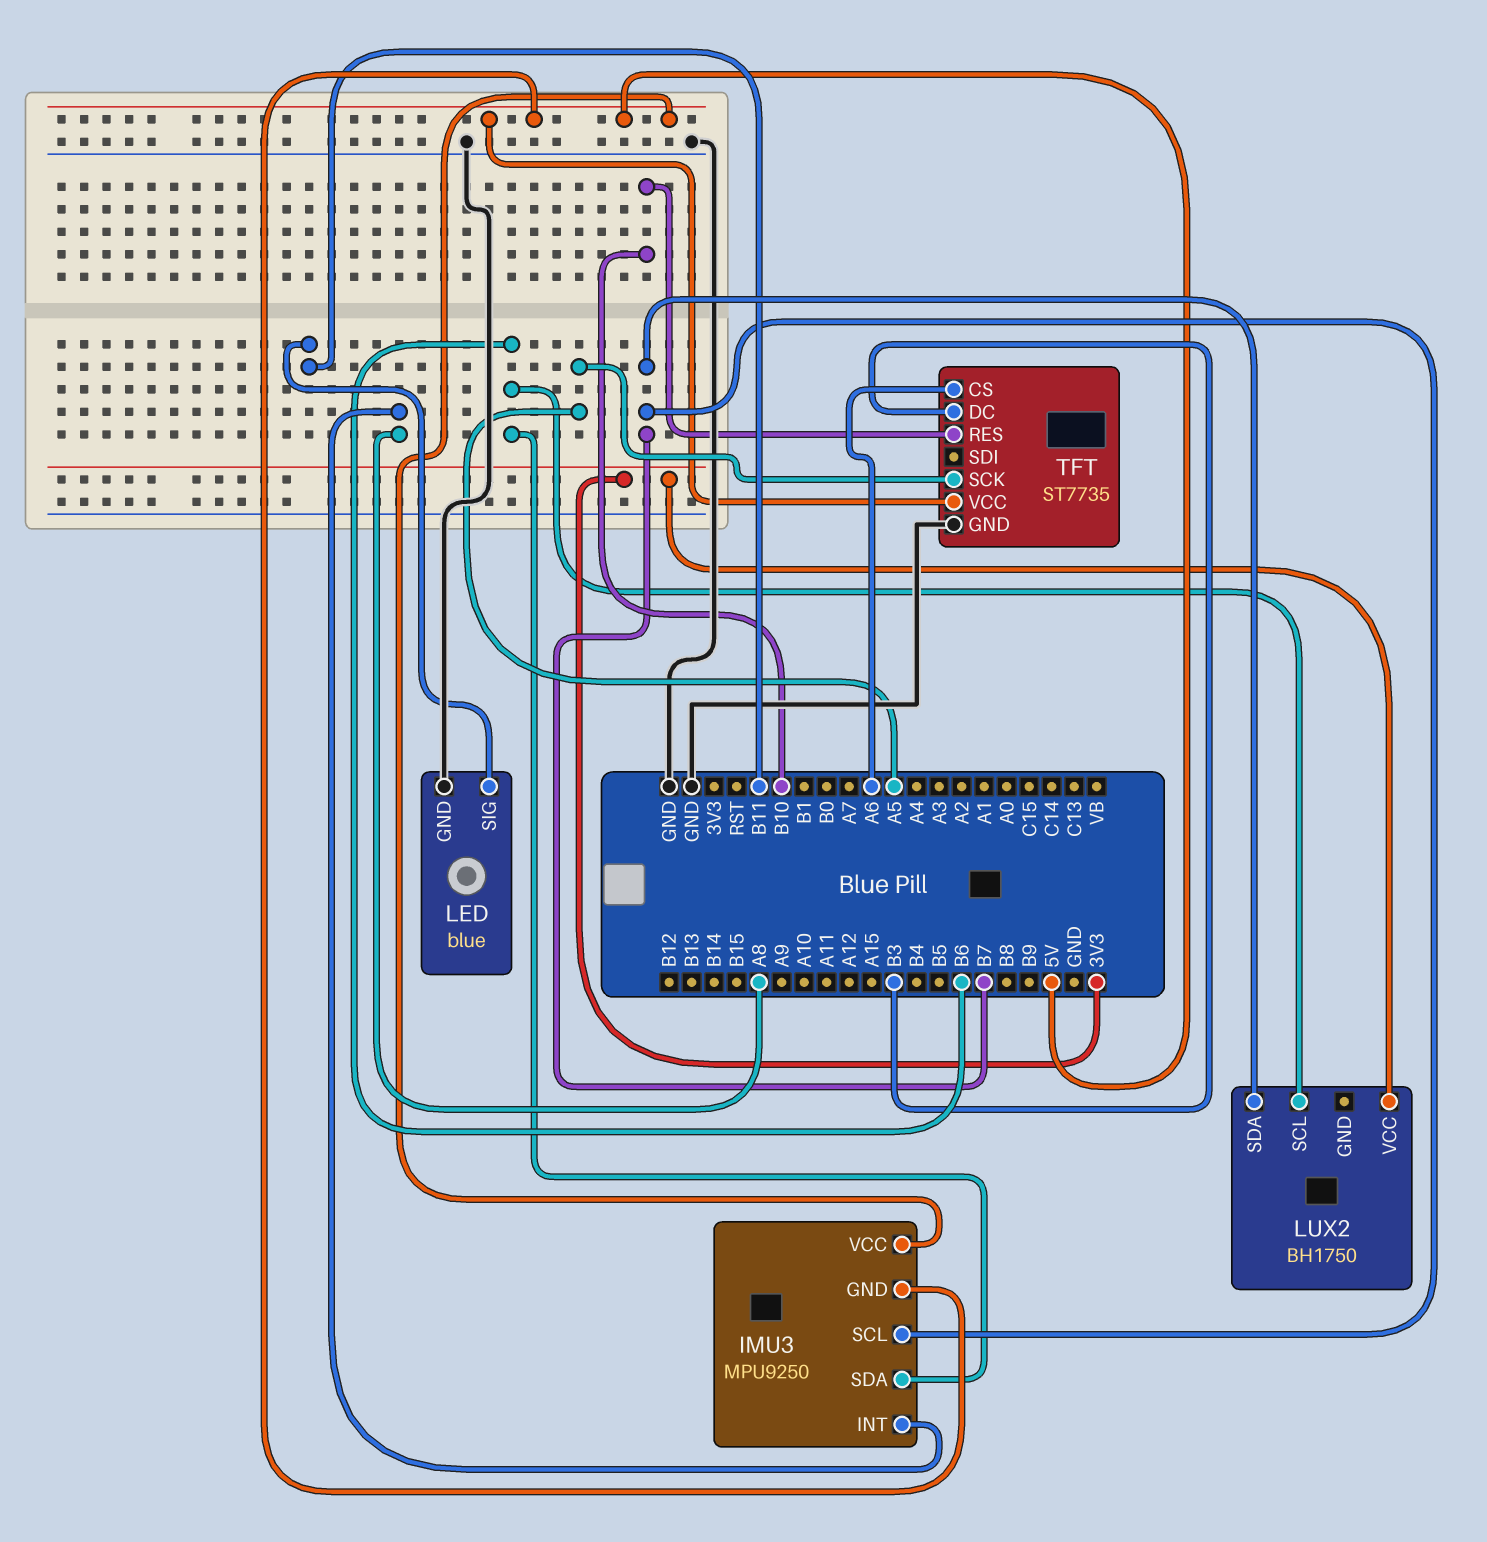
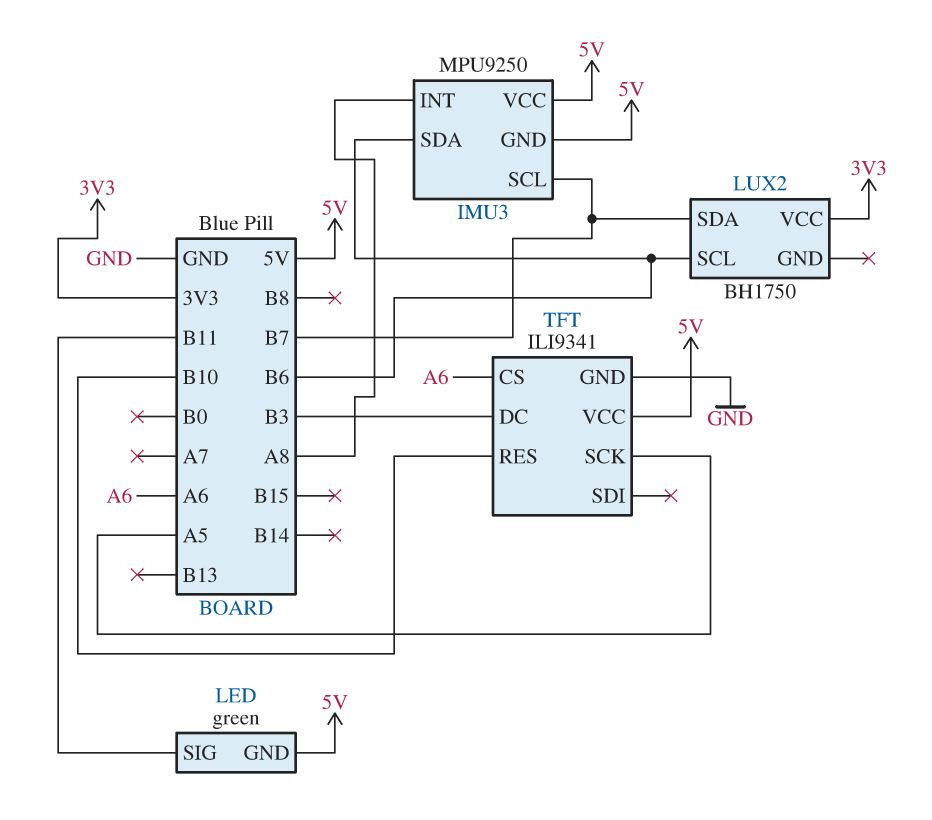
LED: blue -> green
LED pin GND: GND -> 5V
TFT: ST7735 -> ILI9341

